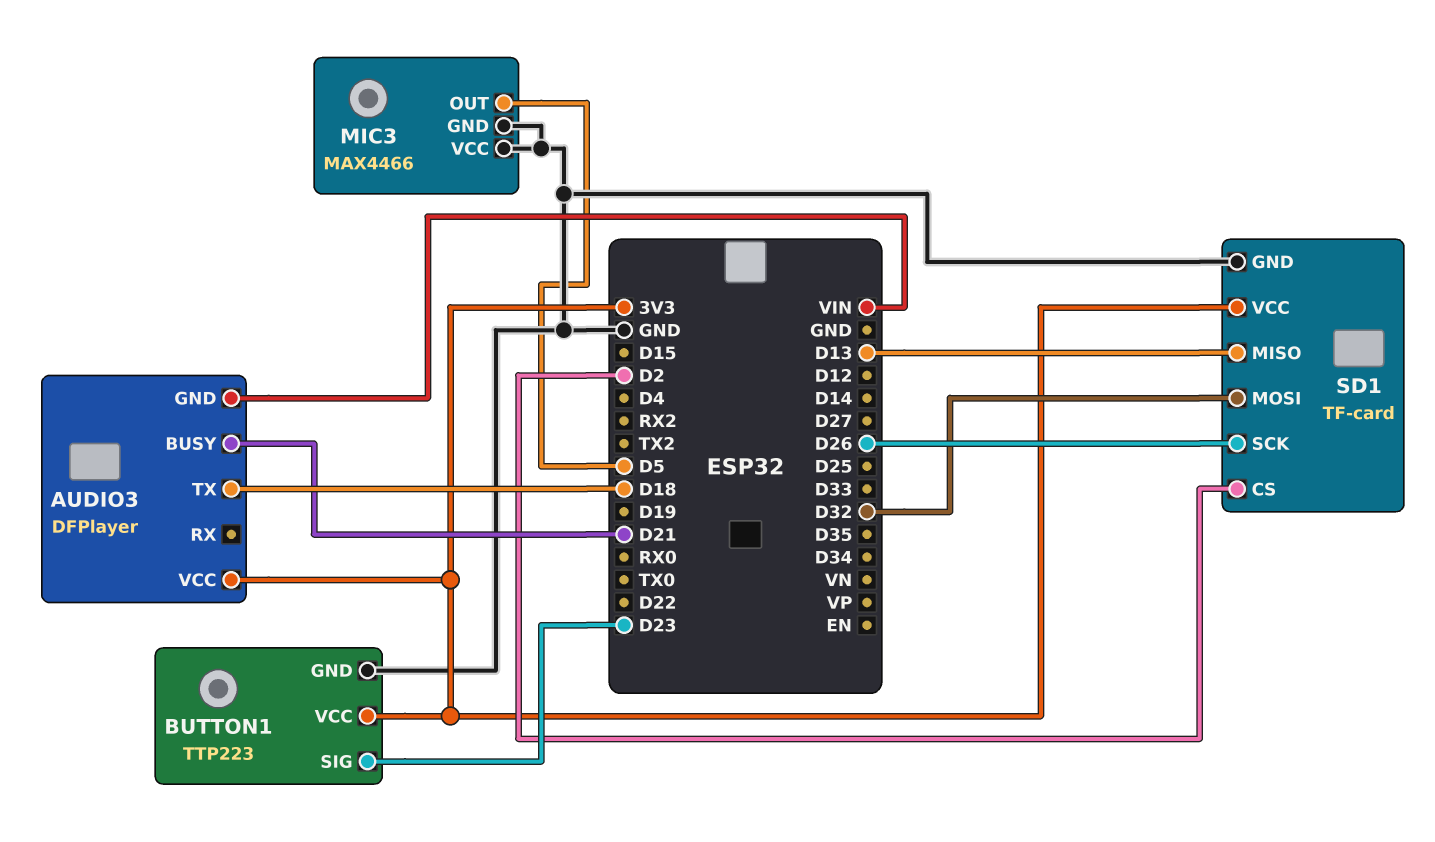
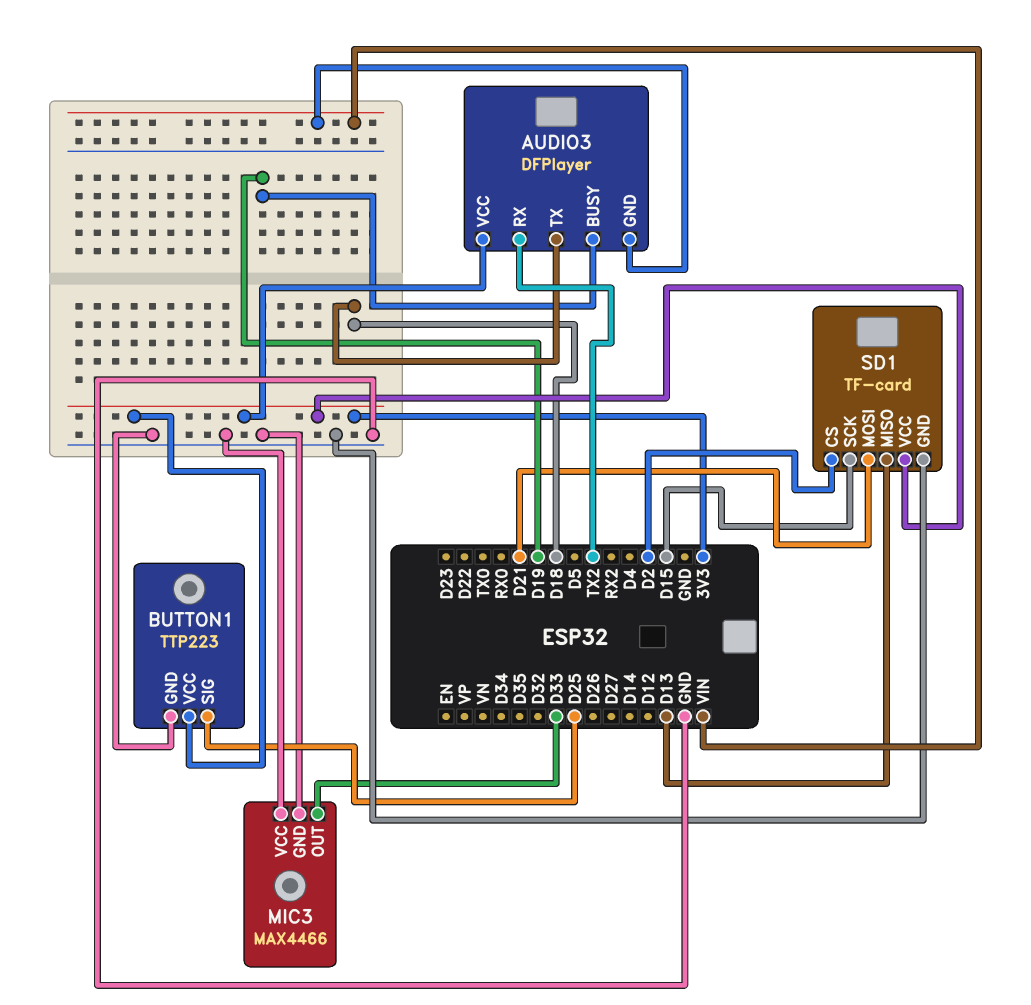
AUDIO3 pin BUSY: D21 -> D19
AUDIO3 pin RX: none -> TX2
BUTTON1 pin SIG: D23 -> D25
MIC3 pin OUT: D5 -> D33
SD1 pin MOSI: D32 -> D21
SD1 pin SCK: D26 -> D15

